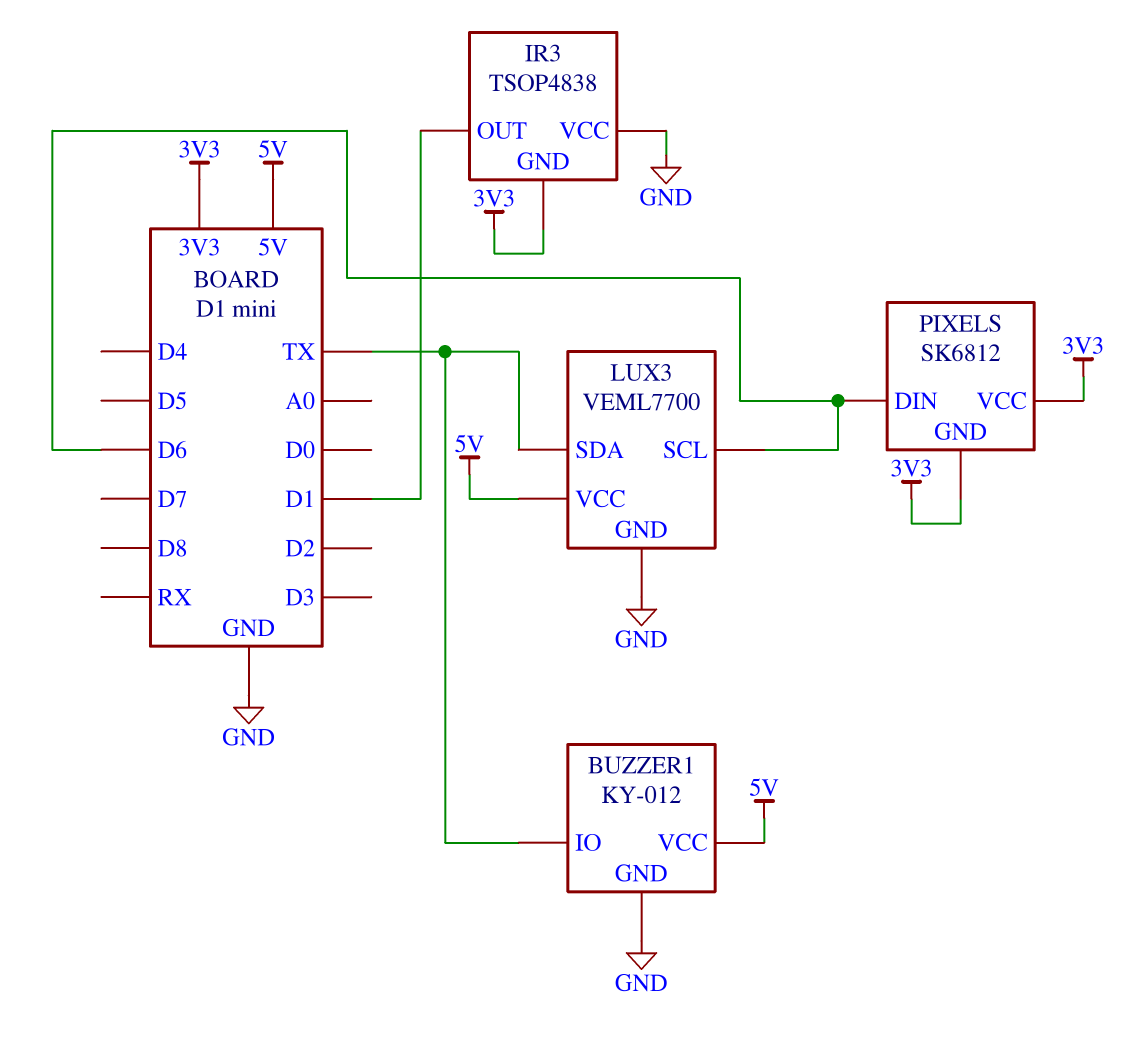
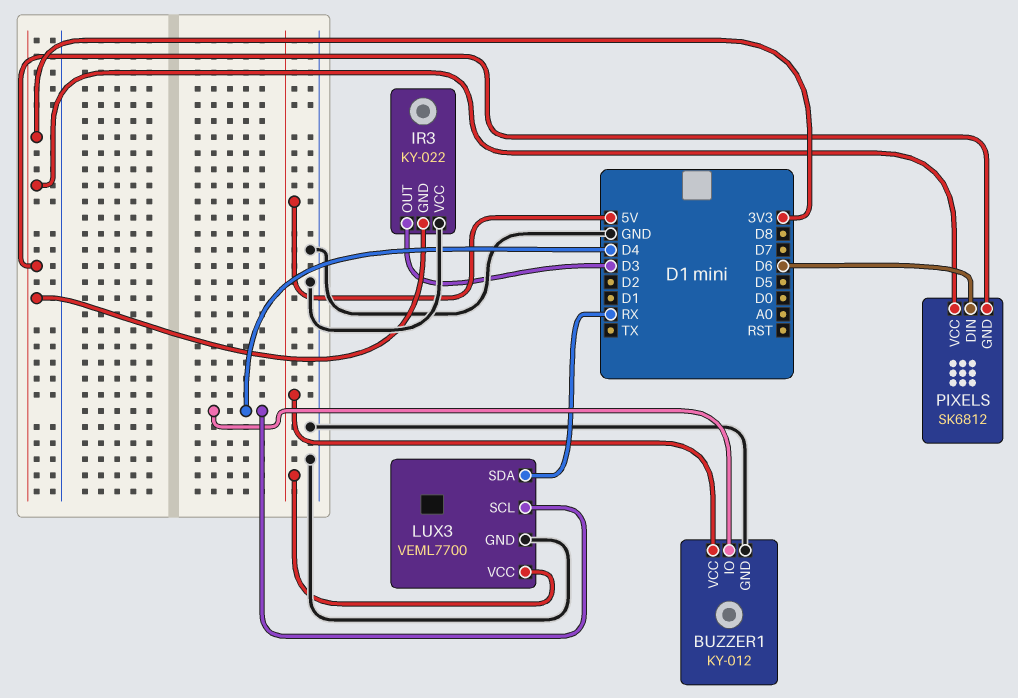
BUZZER1 pin IO: TX -> D4
IR3: TSOP4838 -> KY-022
IR3 pin OUT: D1 -> D3
LUX3 pin SCL: D6 -> D4
LUX3 pin SDA: TX -> RX

